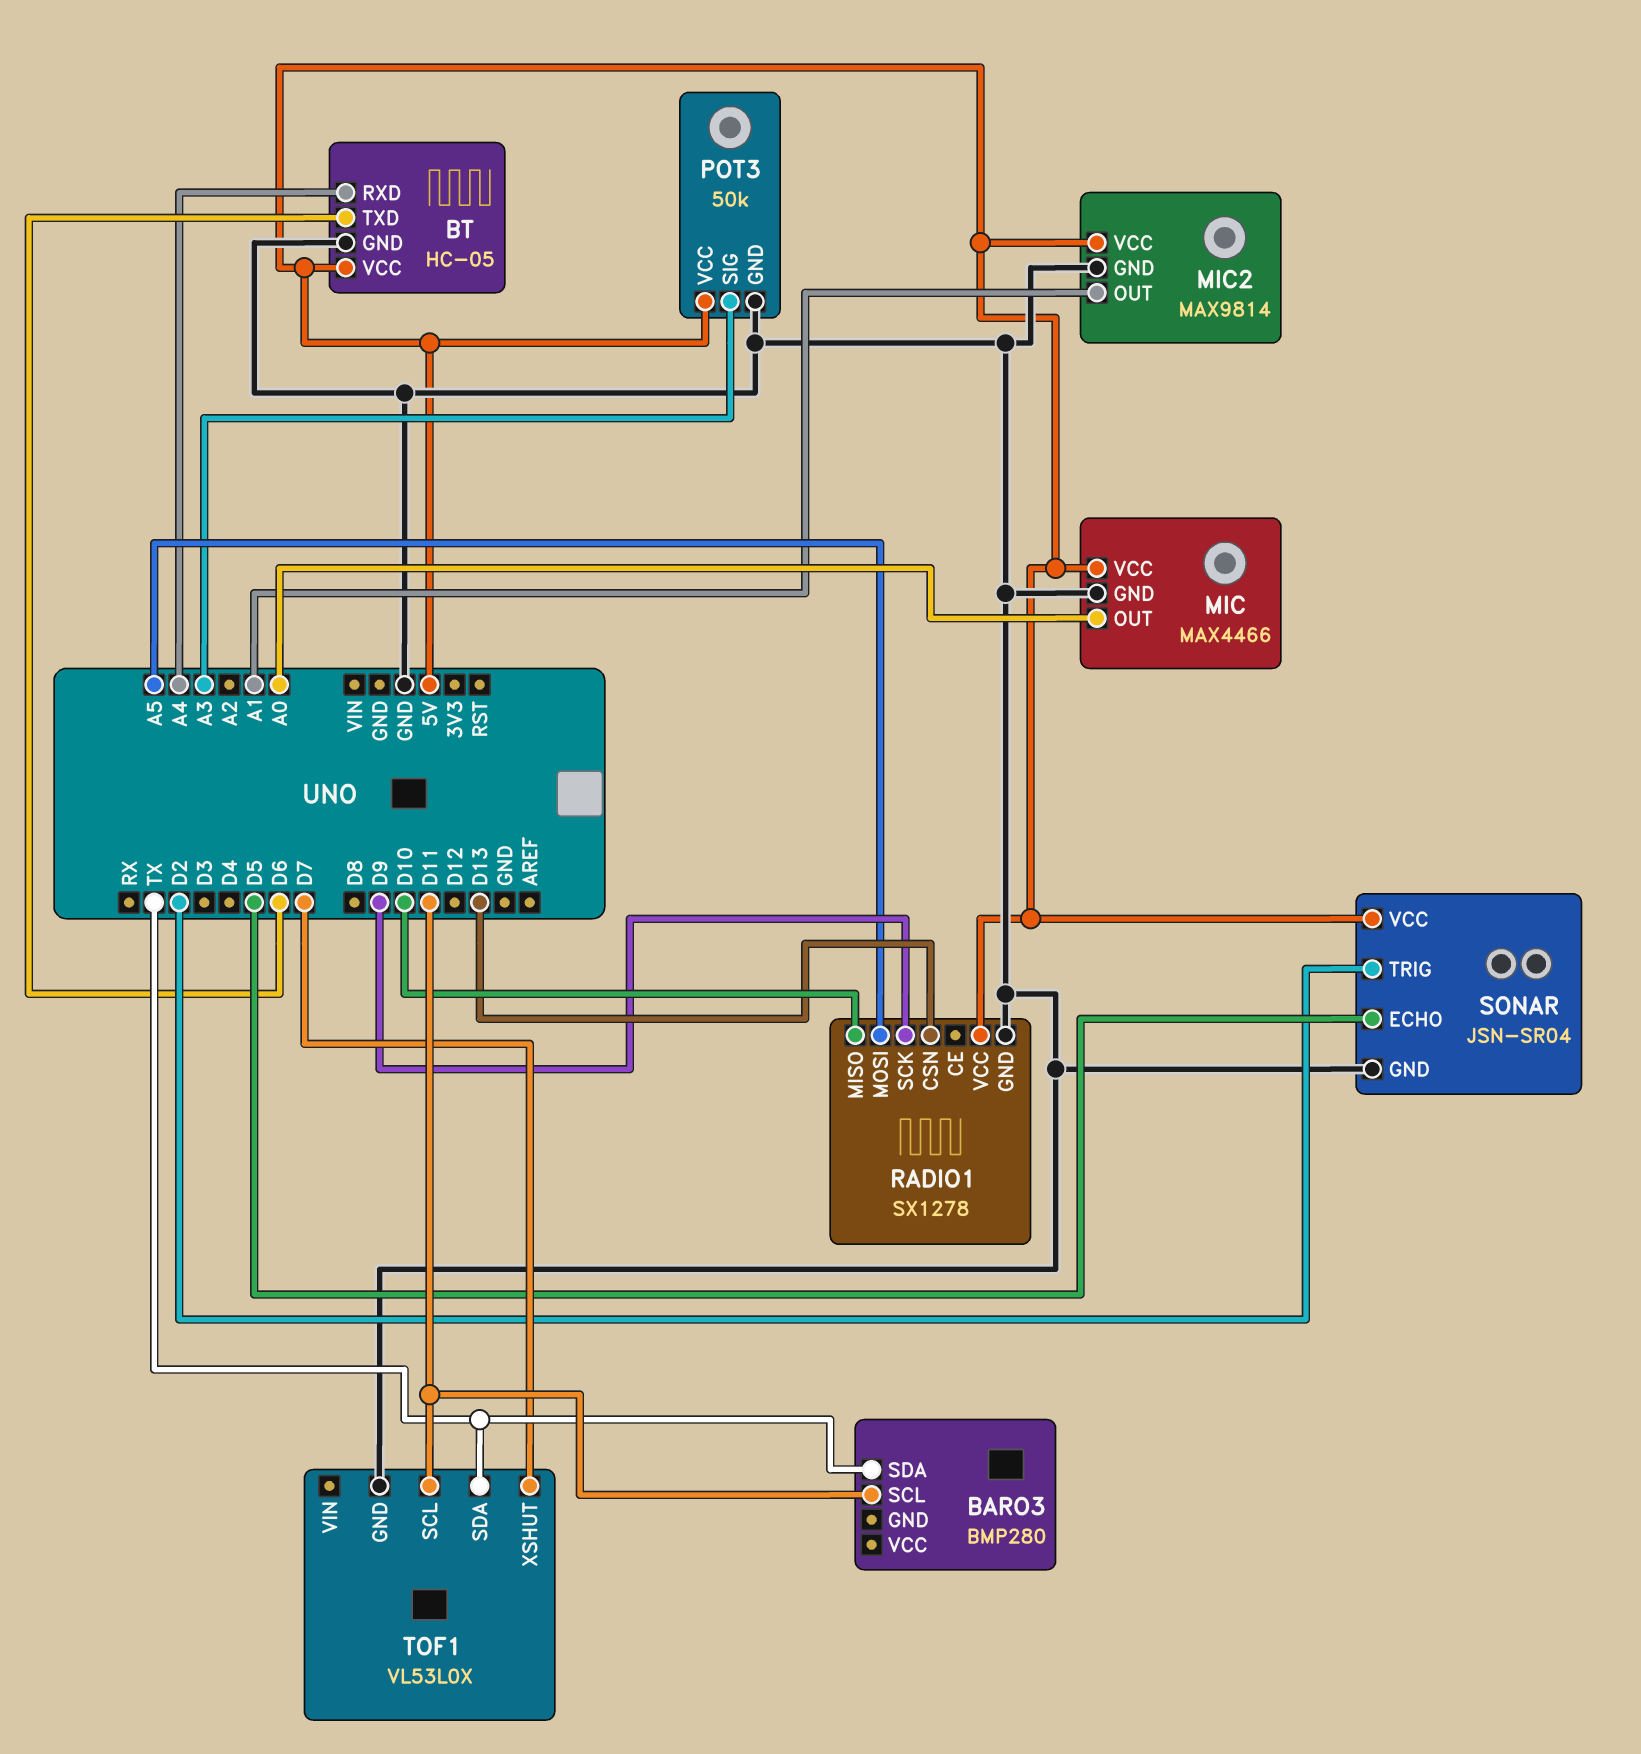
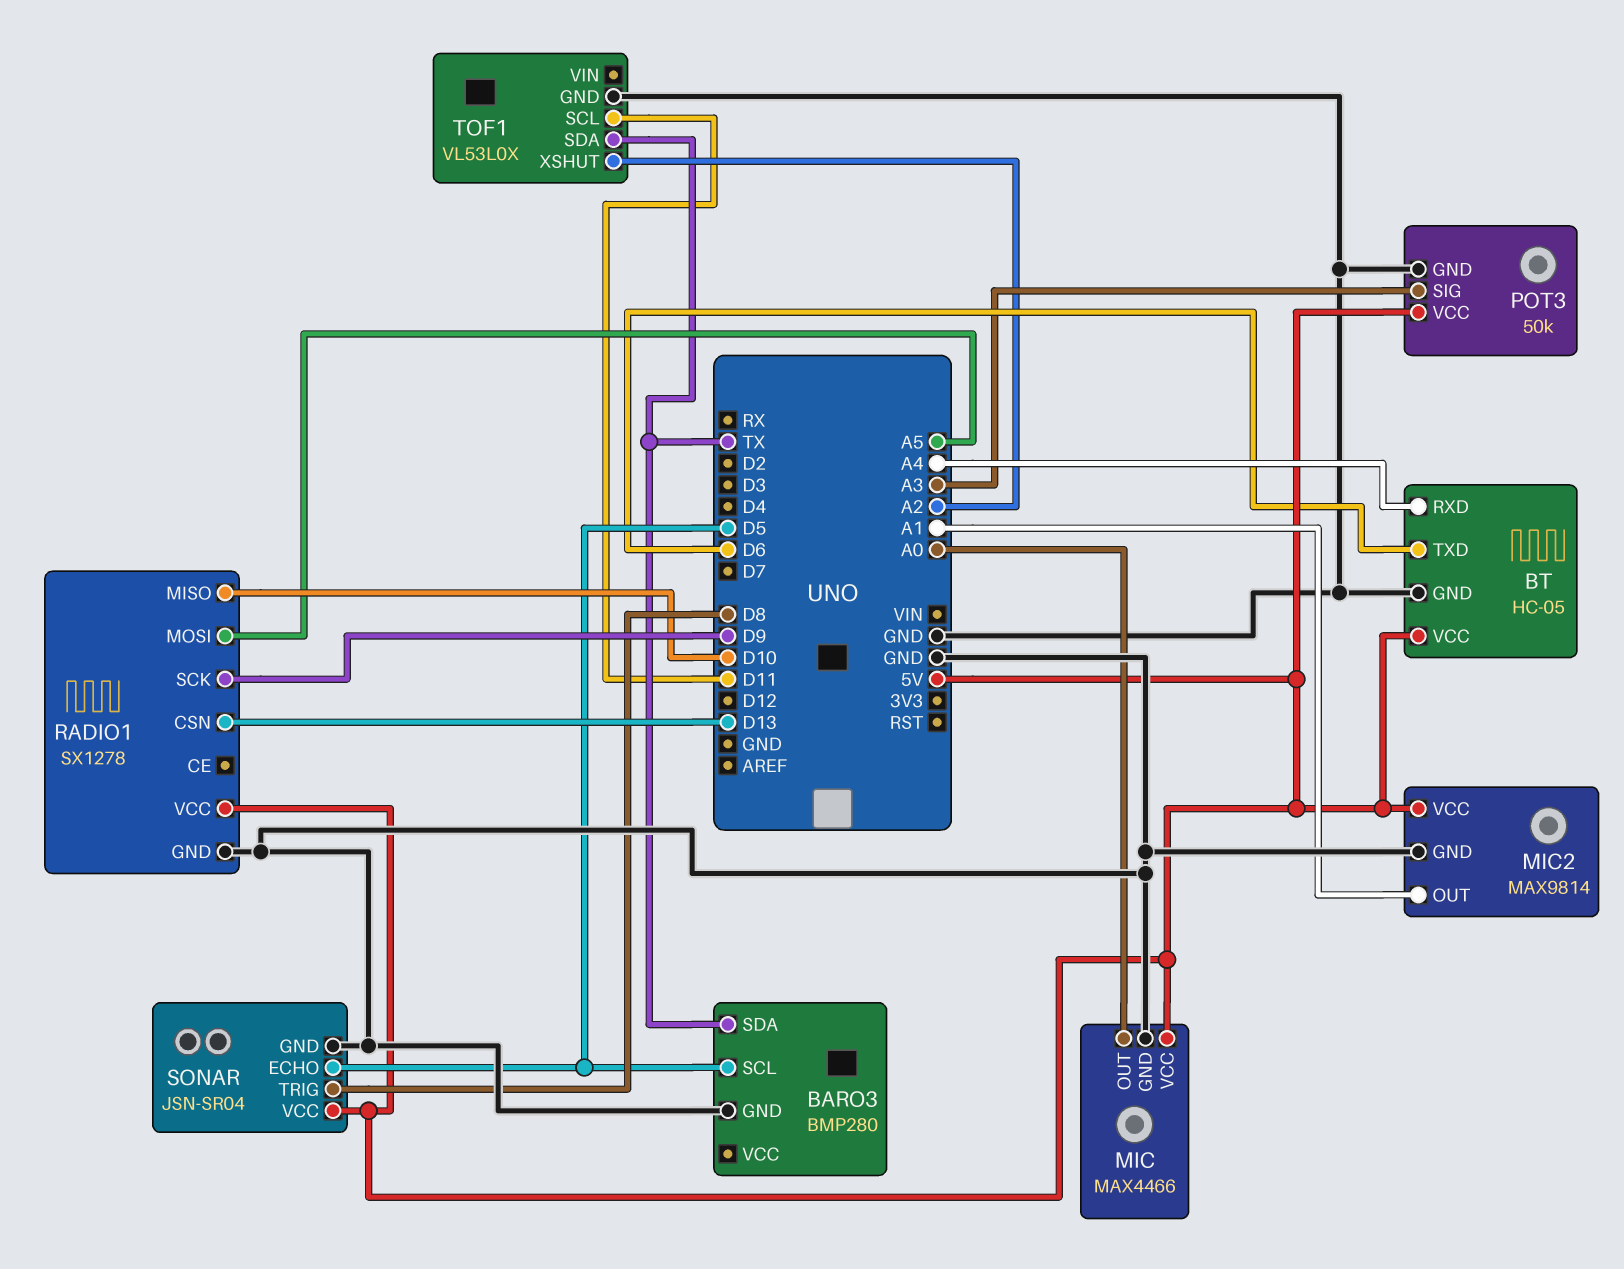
BARO3 pin GND: none -> GND
BARO3 pin SCL: D11 -> D5
SONAR pin TRIG: D2 -> D8
TOF1 pin XSHUT: D7 -> A2

